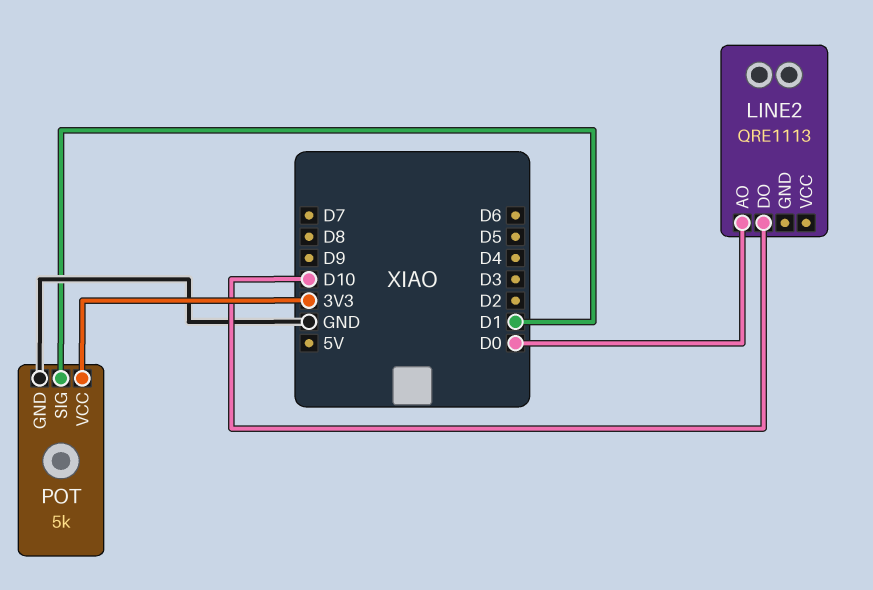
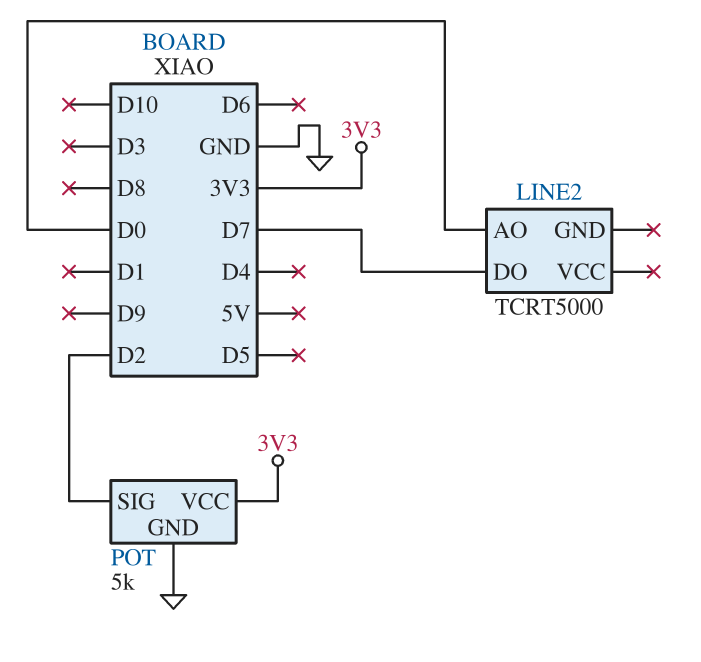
LINE2: QRE1113 -> TCRT5000
LINE2 pin DO: D10 -> D7
POT pin SIG: D1 -> D2

